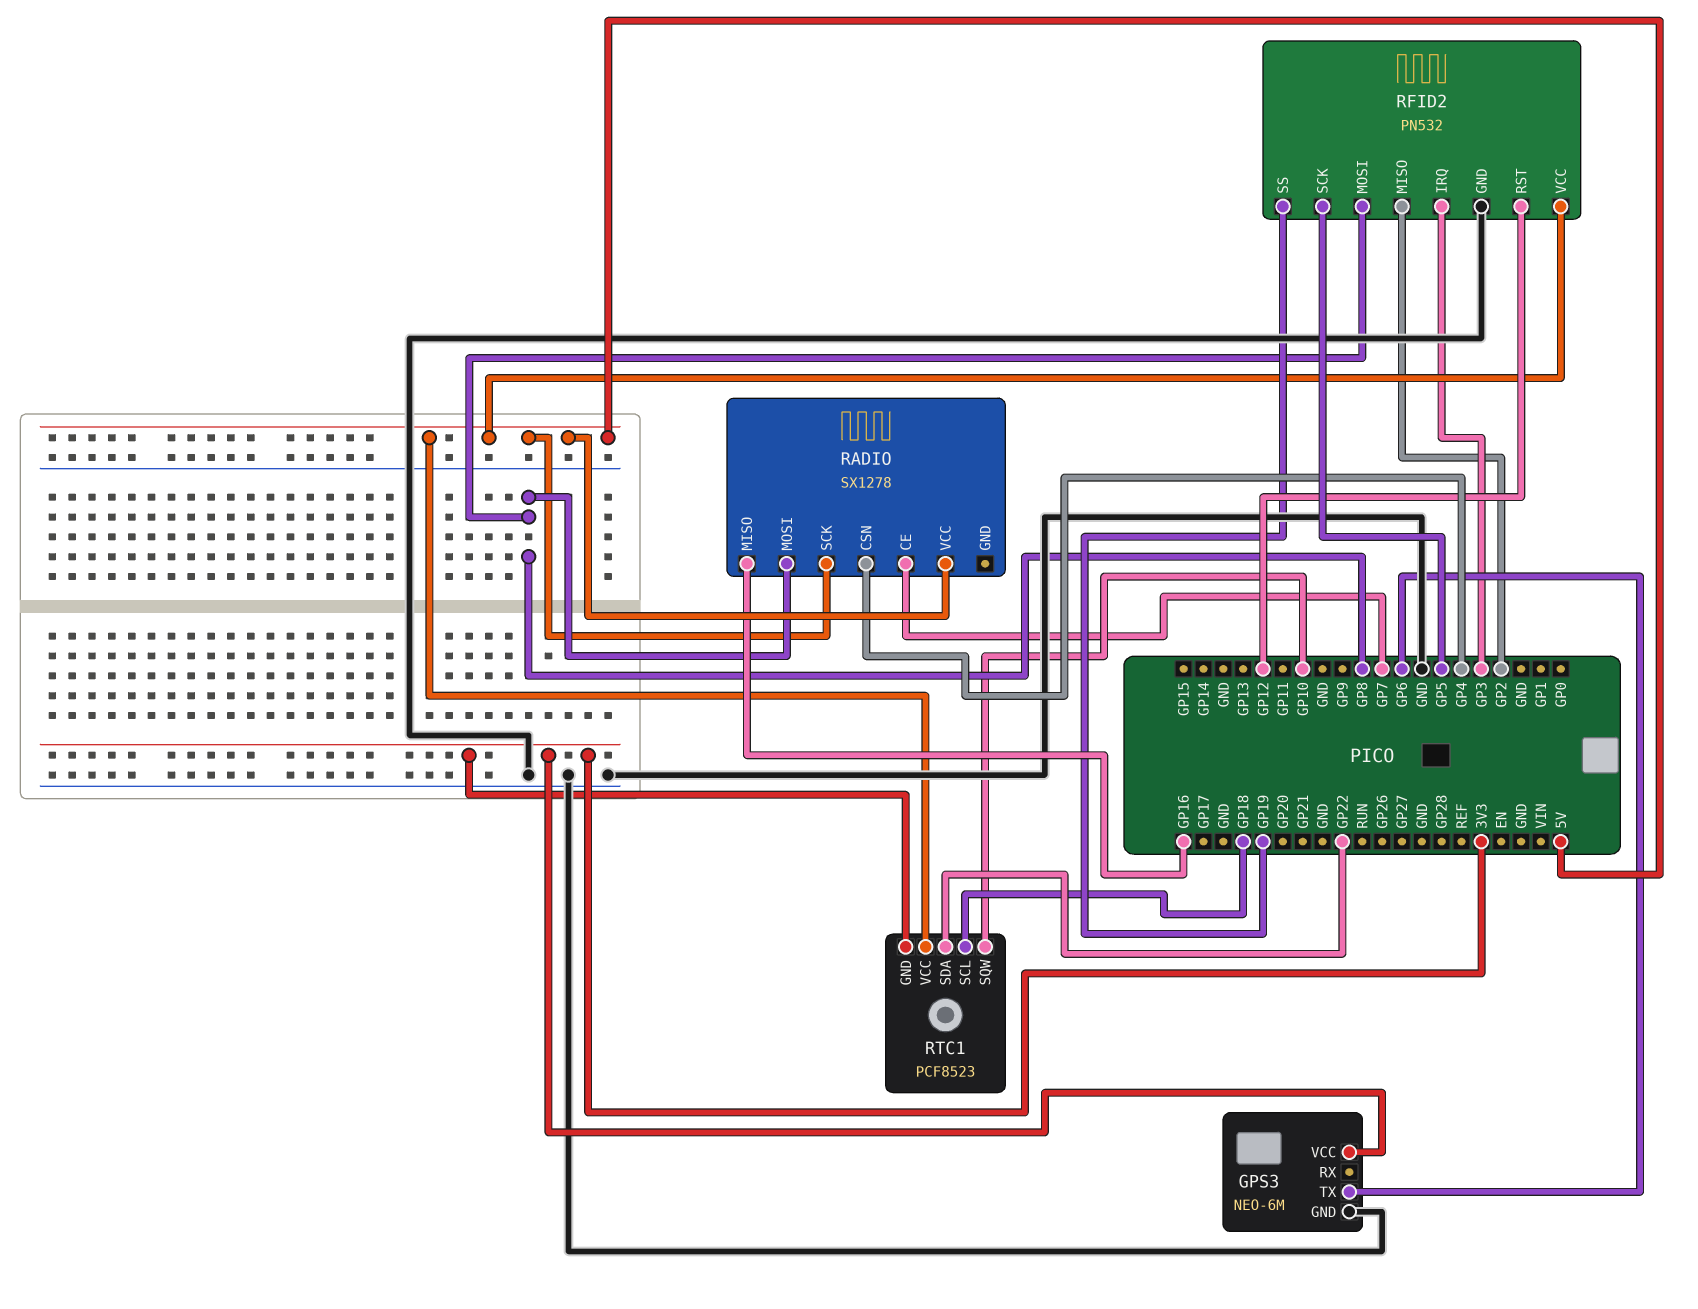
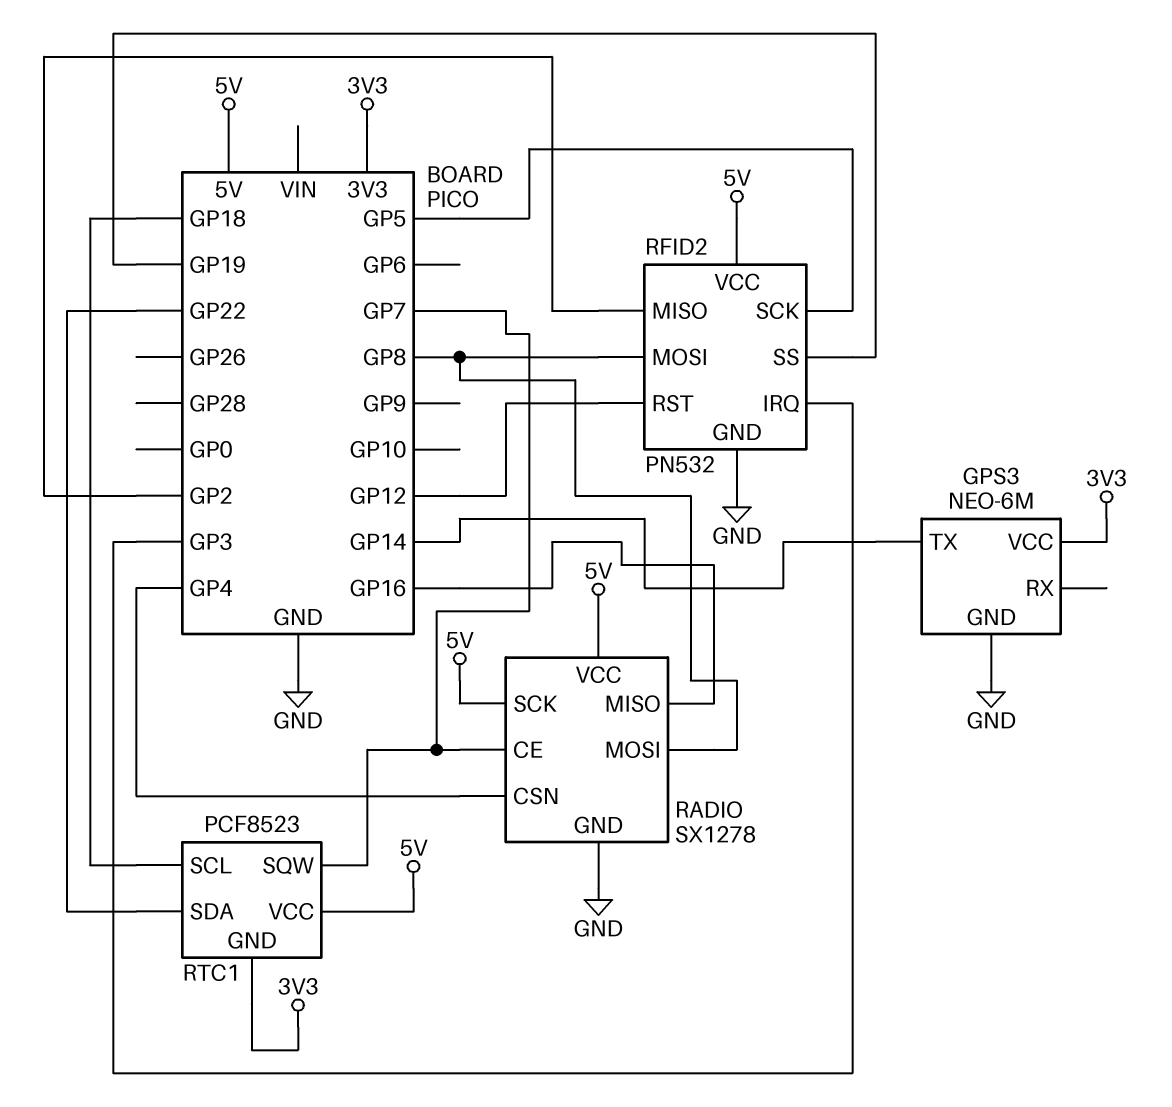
GPS3 pin TX: GP6 -> GP14
RADIO pin GND: none -> GND
RTC1 pin SQW: GP10 -> GP7

